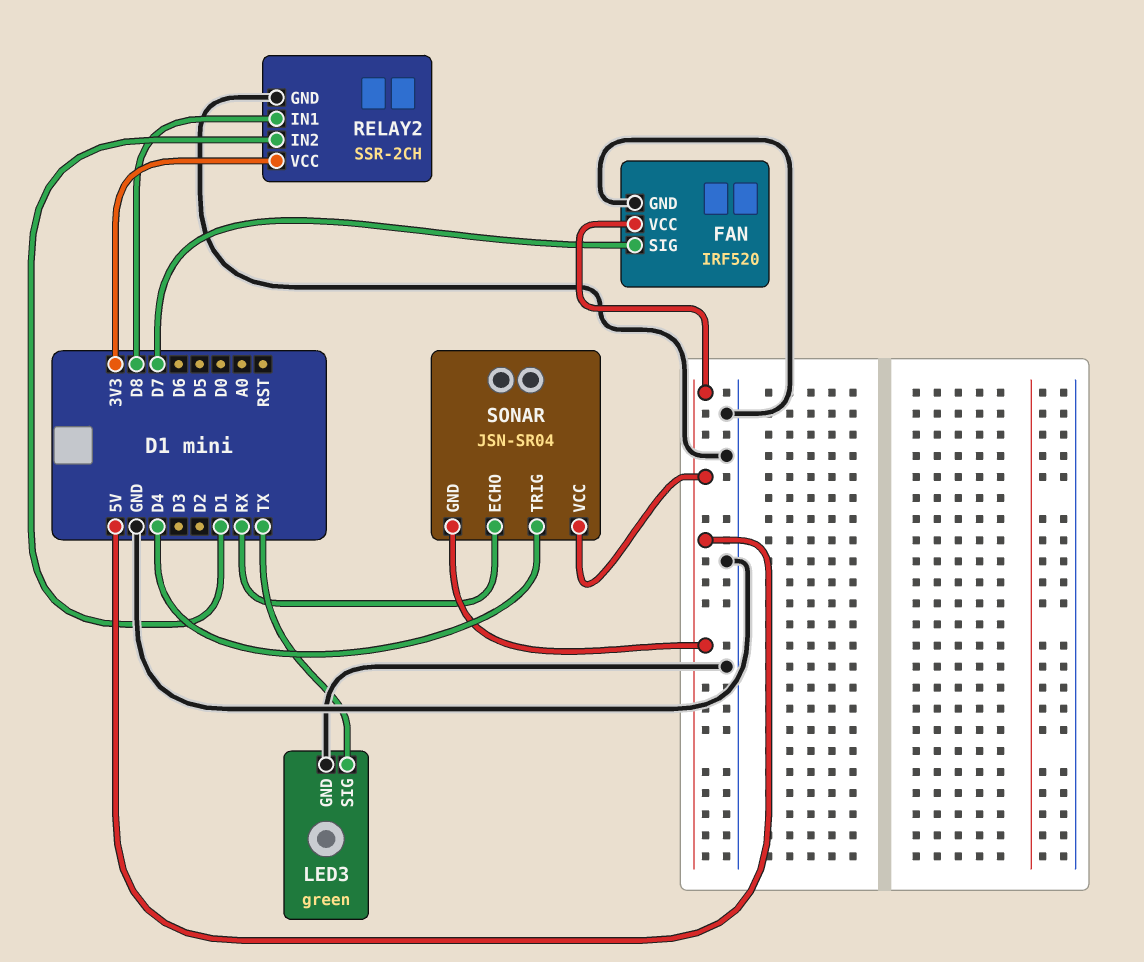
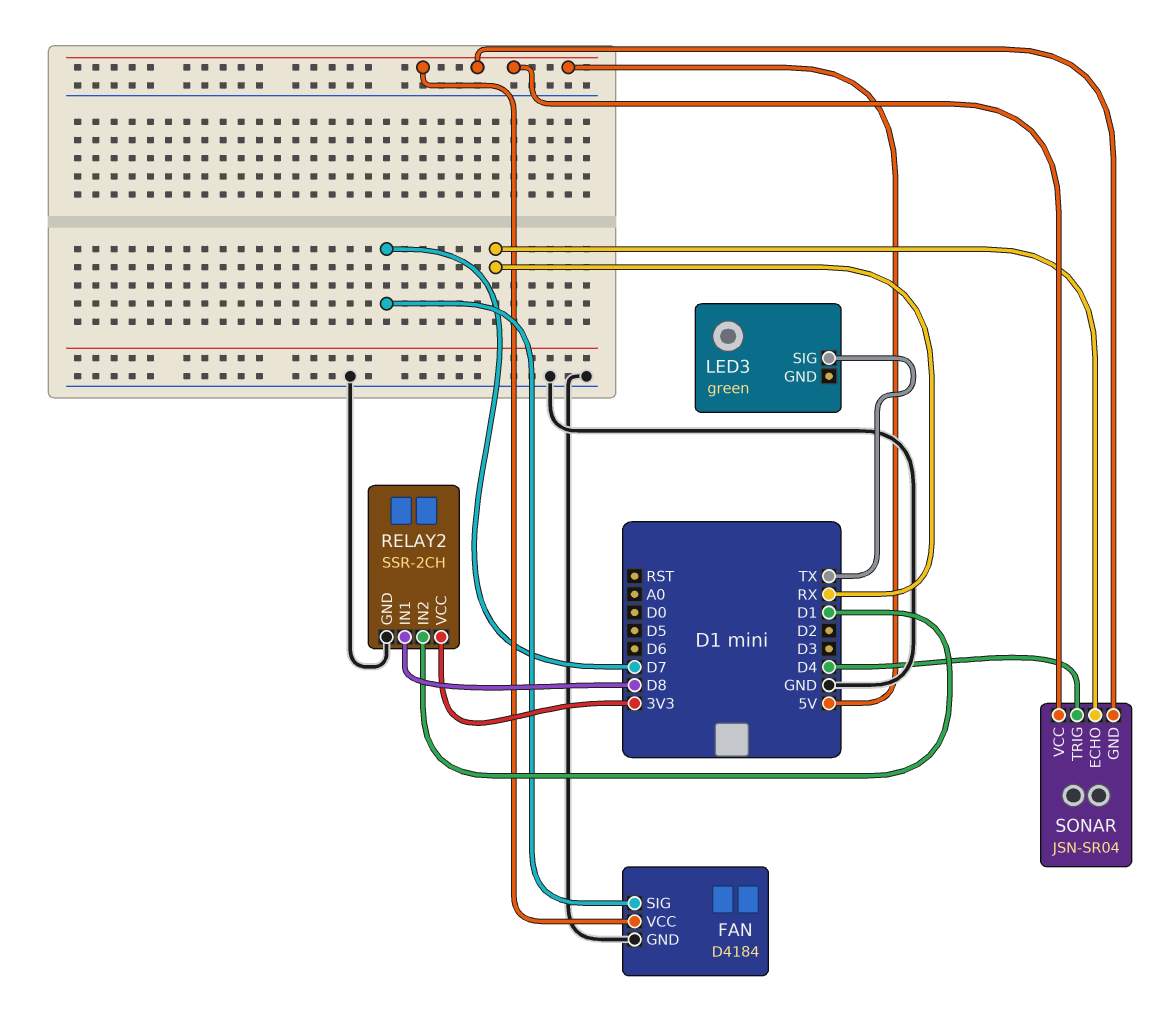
FAN: IRF520 -> D4184
LED3 pin GND: GND -> none

